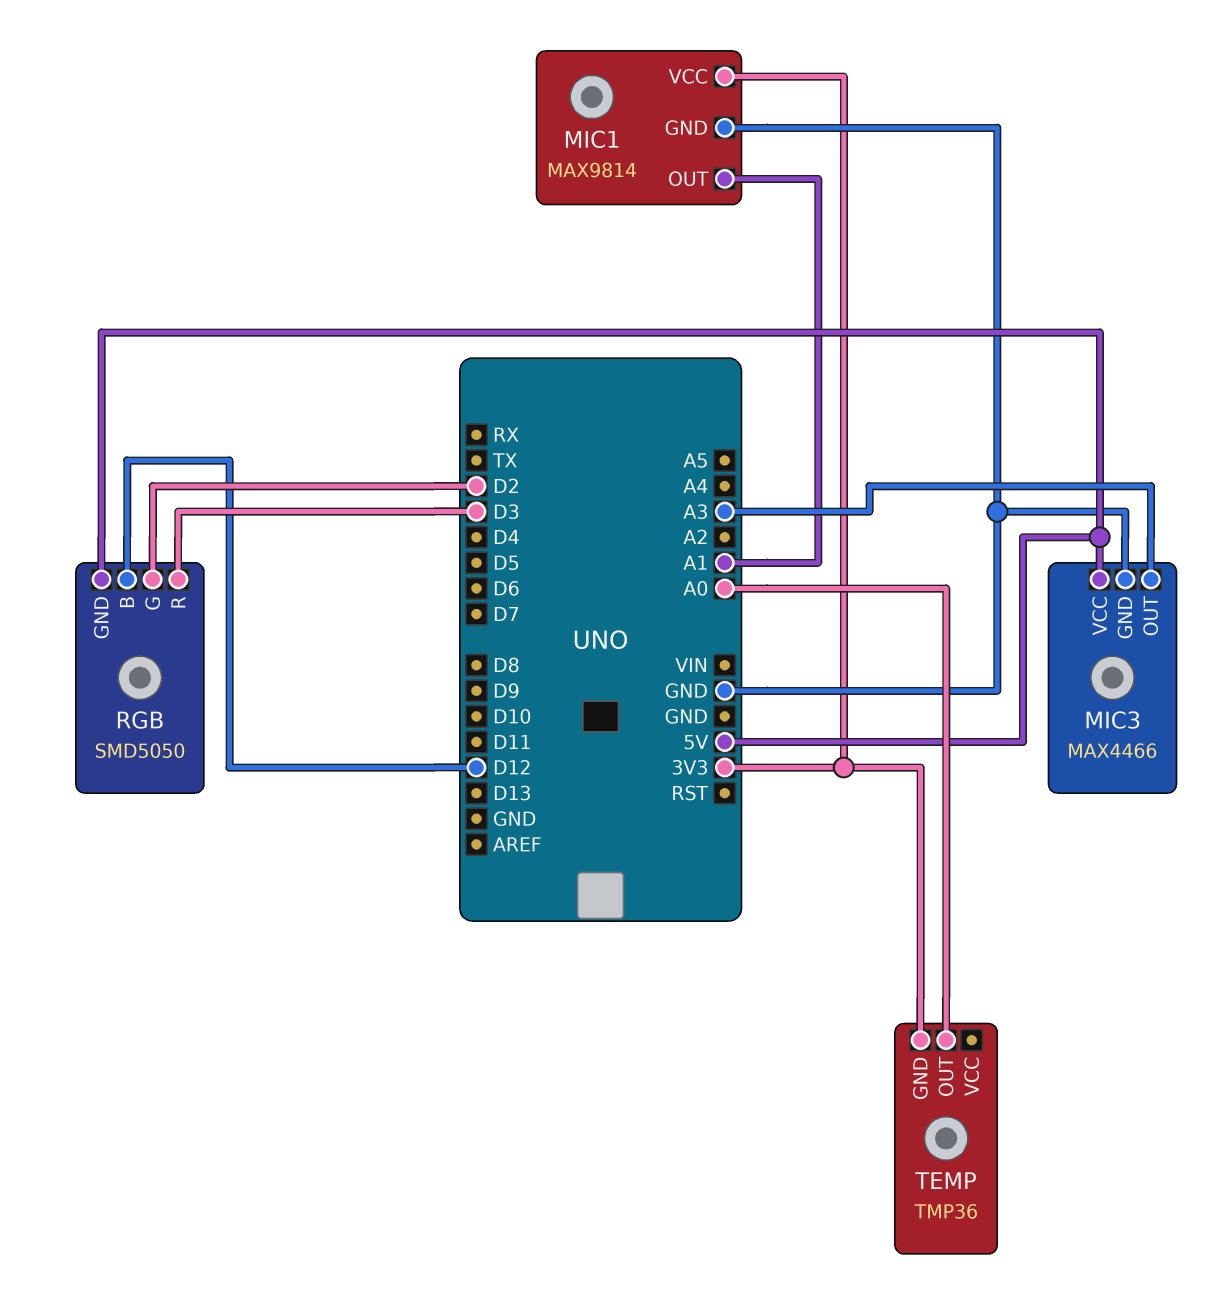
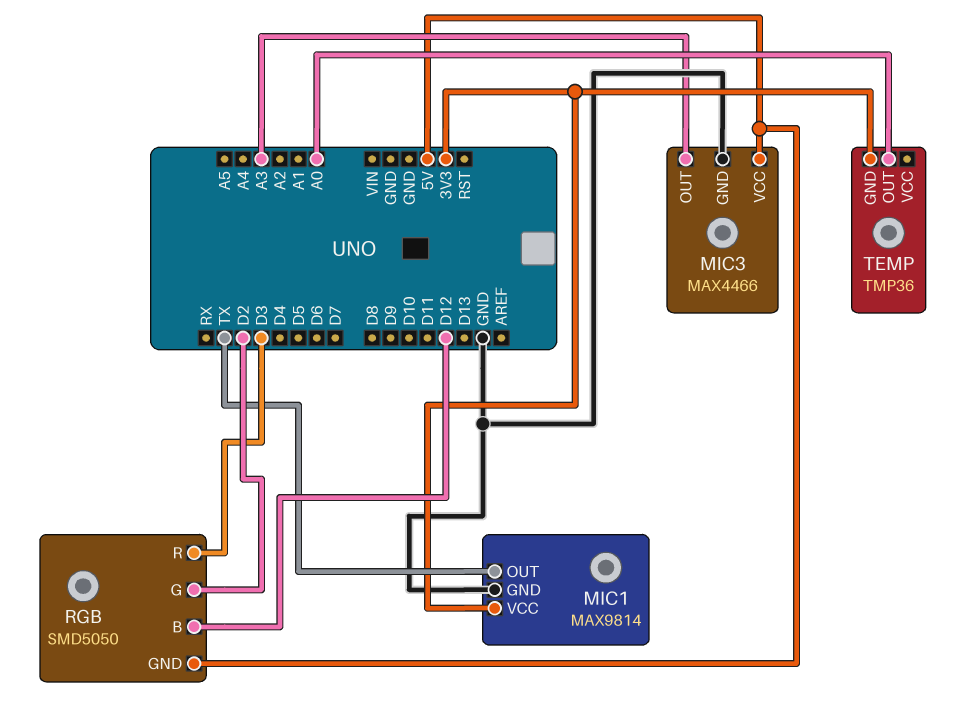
MIC1 pin OUT: A1 -> TX

